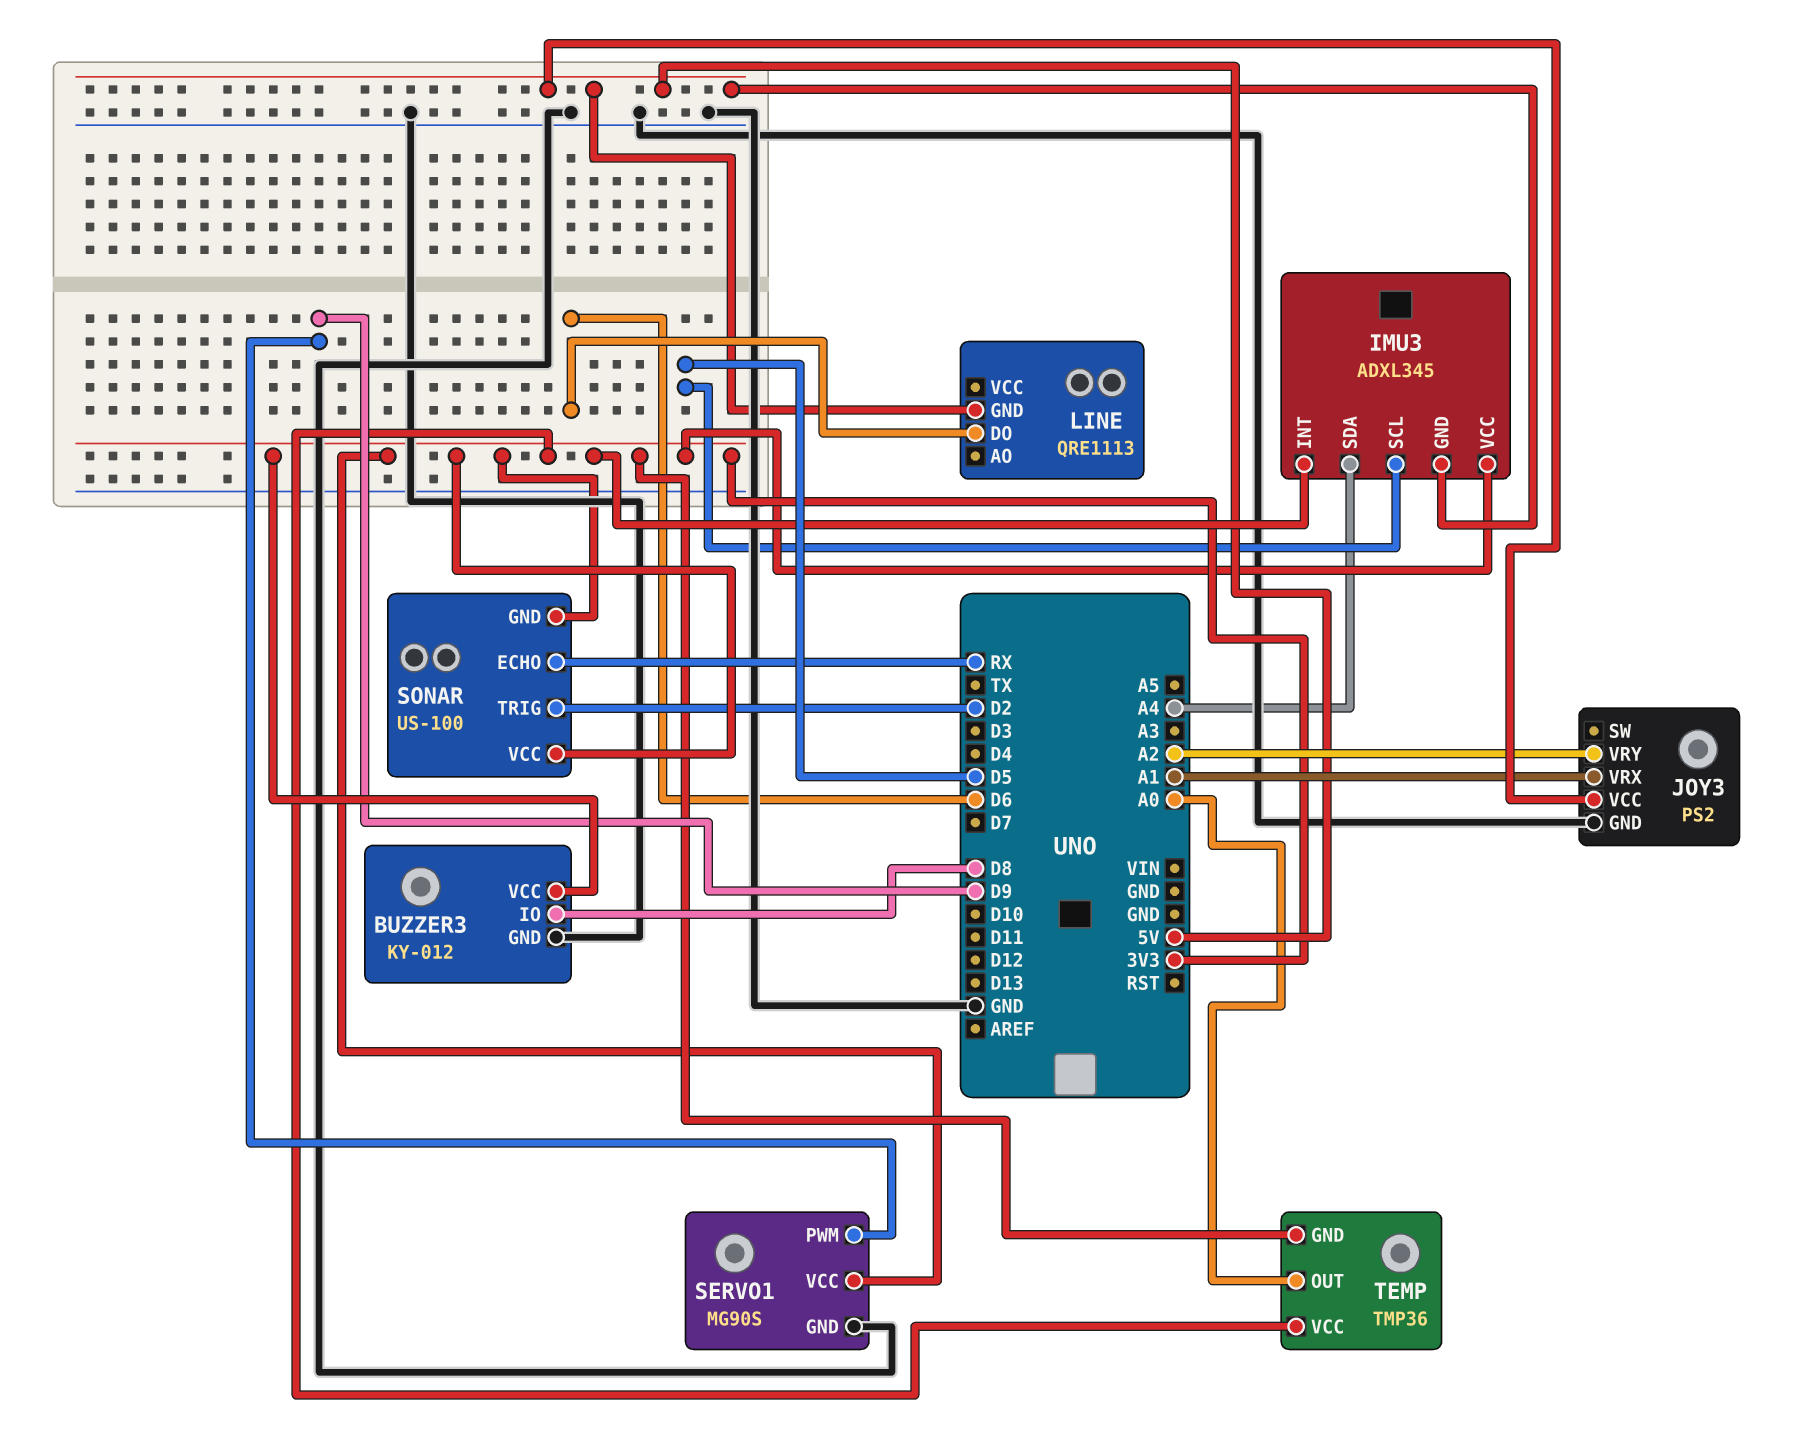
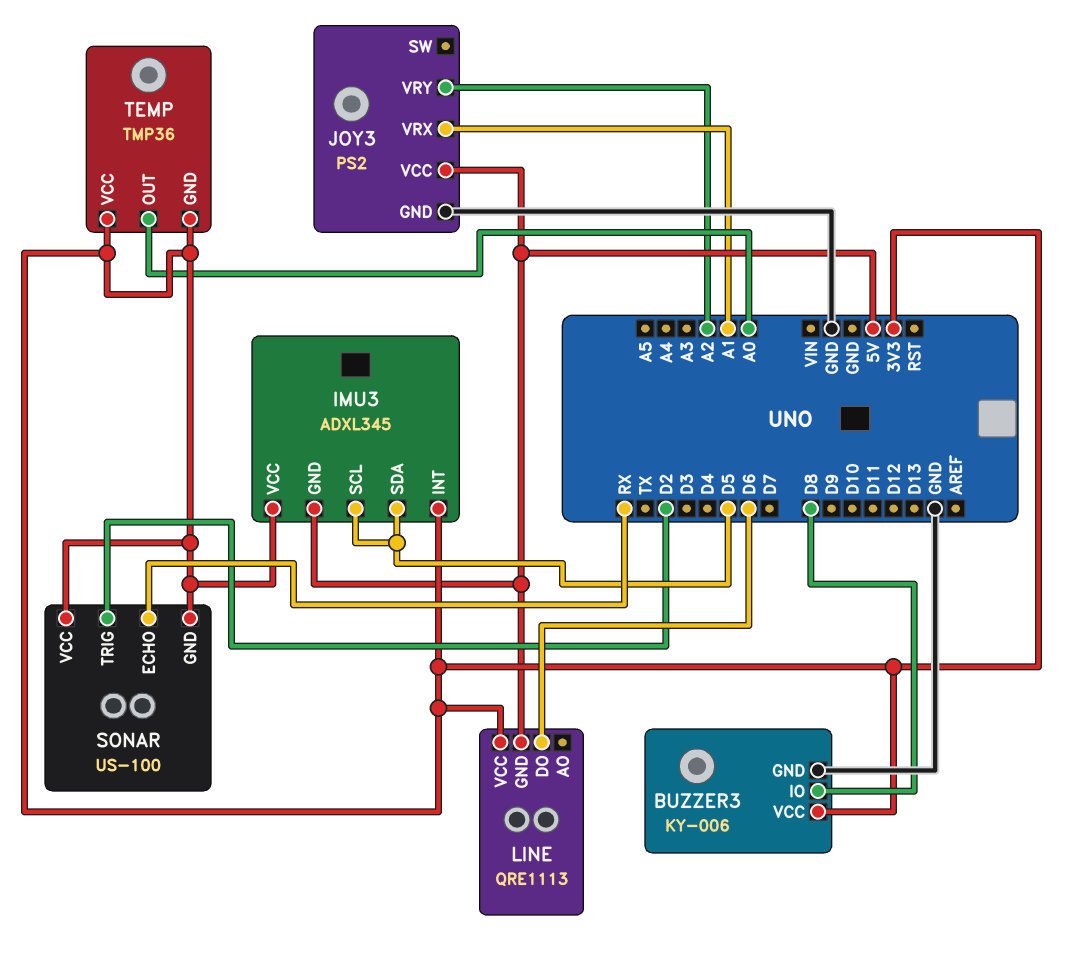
BUZZER3: KY-012 -> KY-006
IMU3 pin SDA: A4 -> D5
LINE pin VCC: none -> 3V3
SERVO1: MG90S -> none
SERVO1 pin GND: GND -> none
SERVO1 pin PWM: D9 -> none
SERVO1 pin VCC: 3V3 -> none

